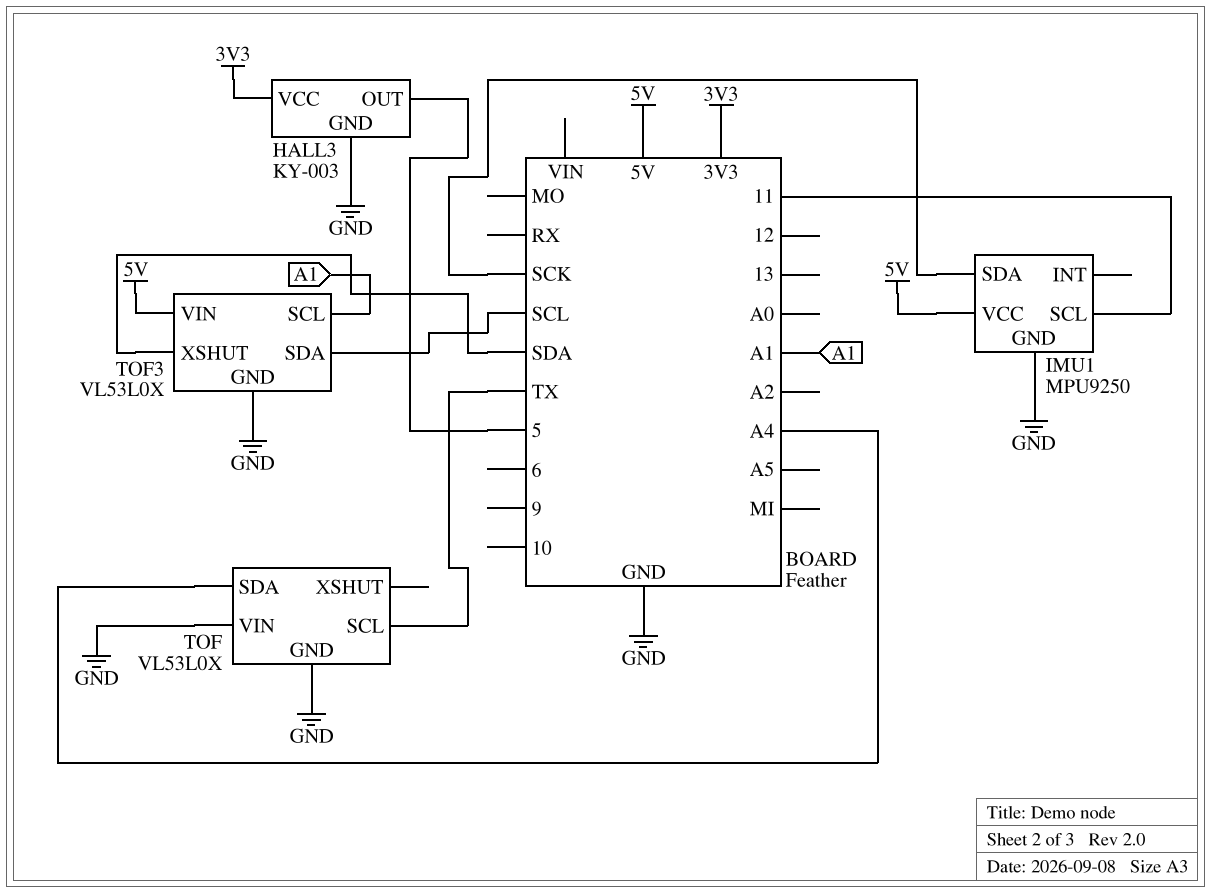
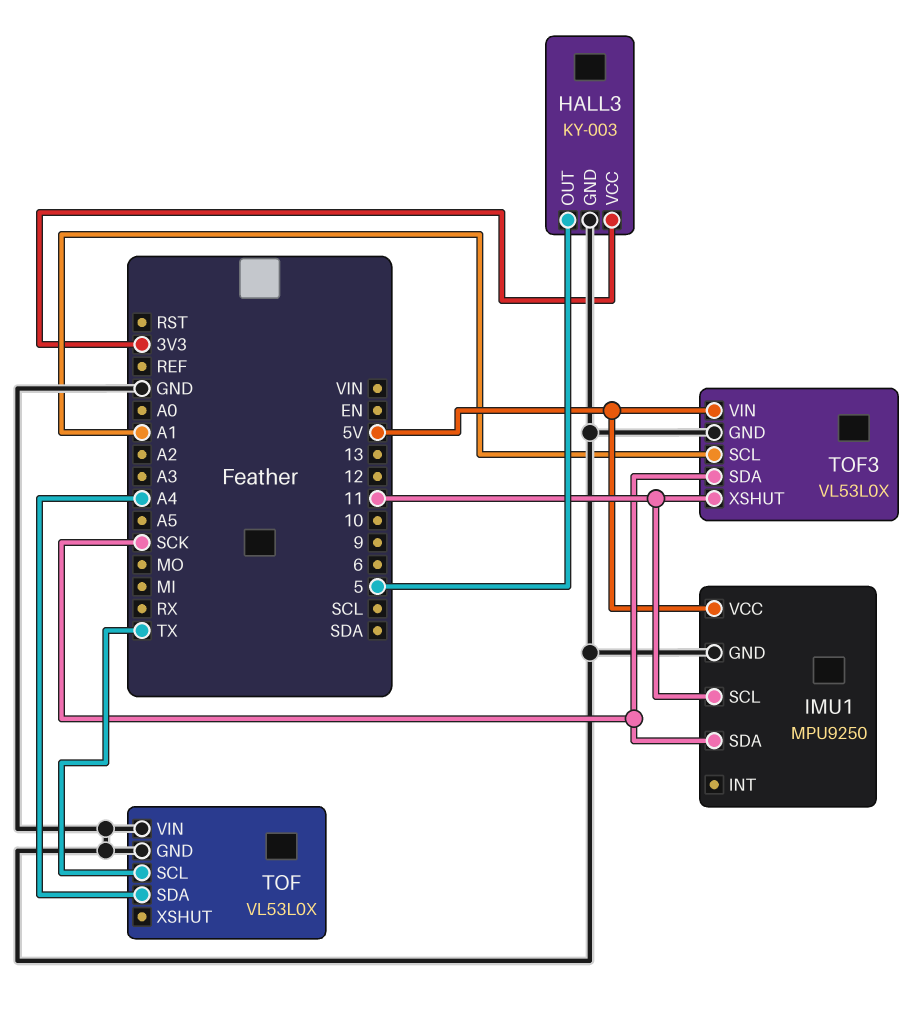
TOF3 pin SDA: SCL -> SCK
TOF3 pin XSHUT: SDA -> 11

